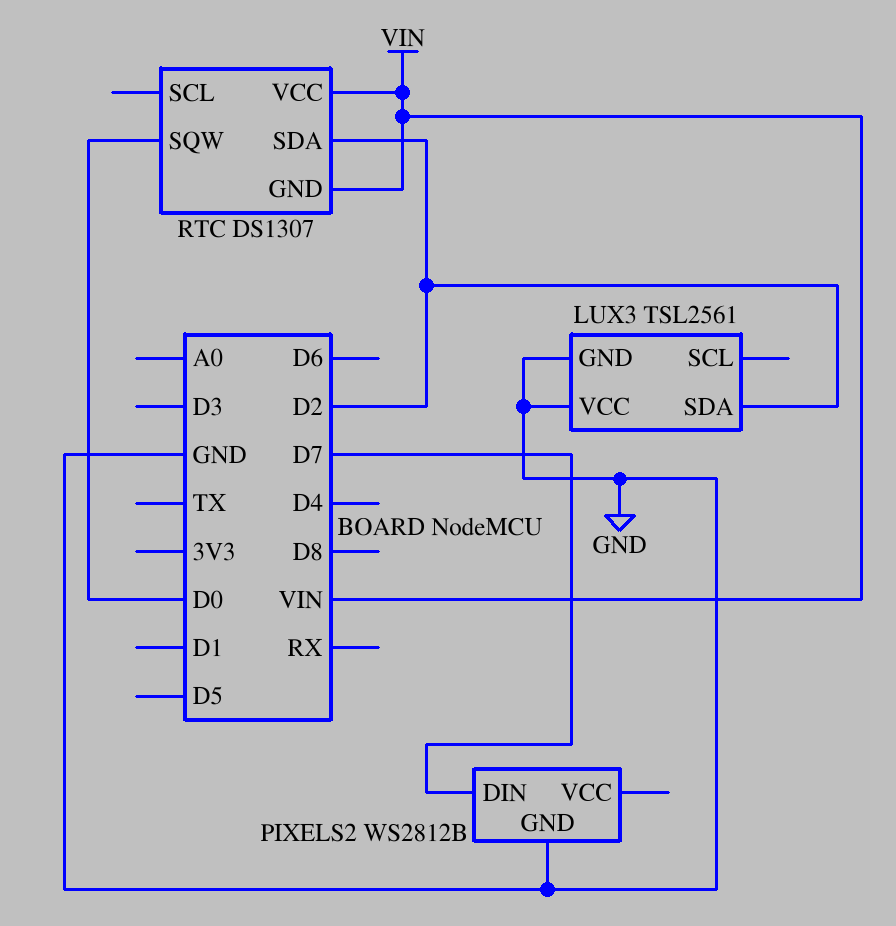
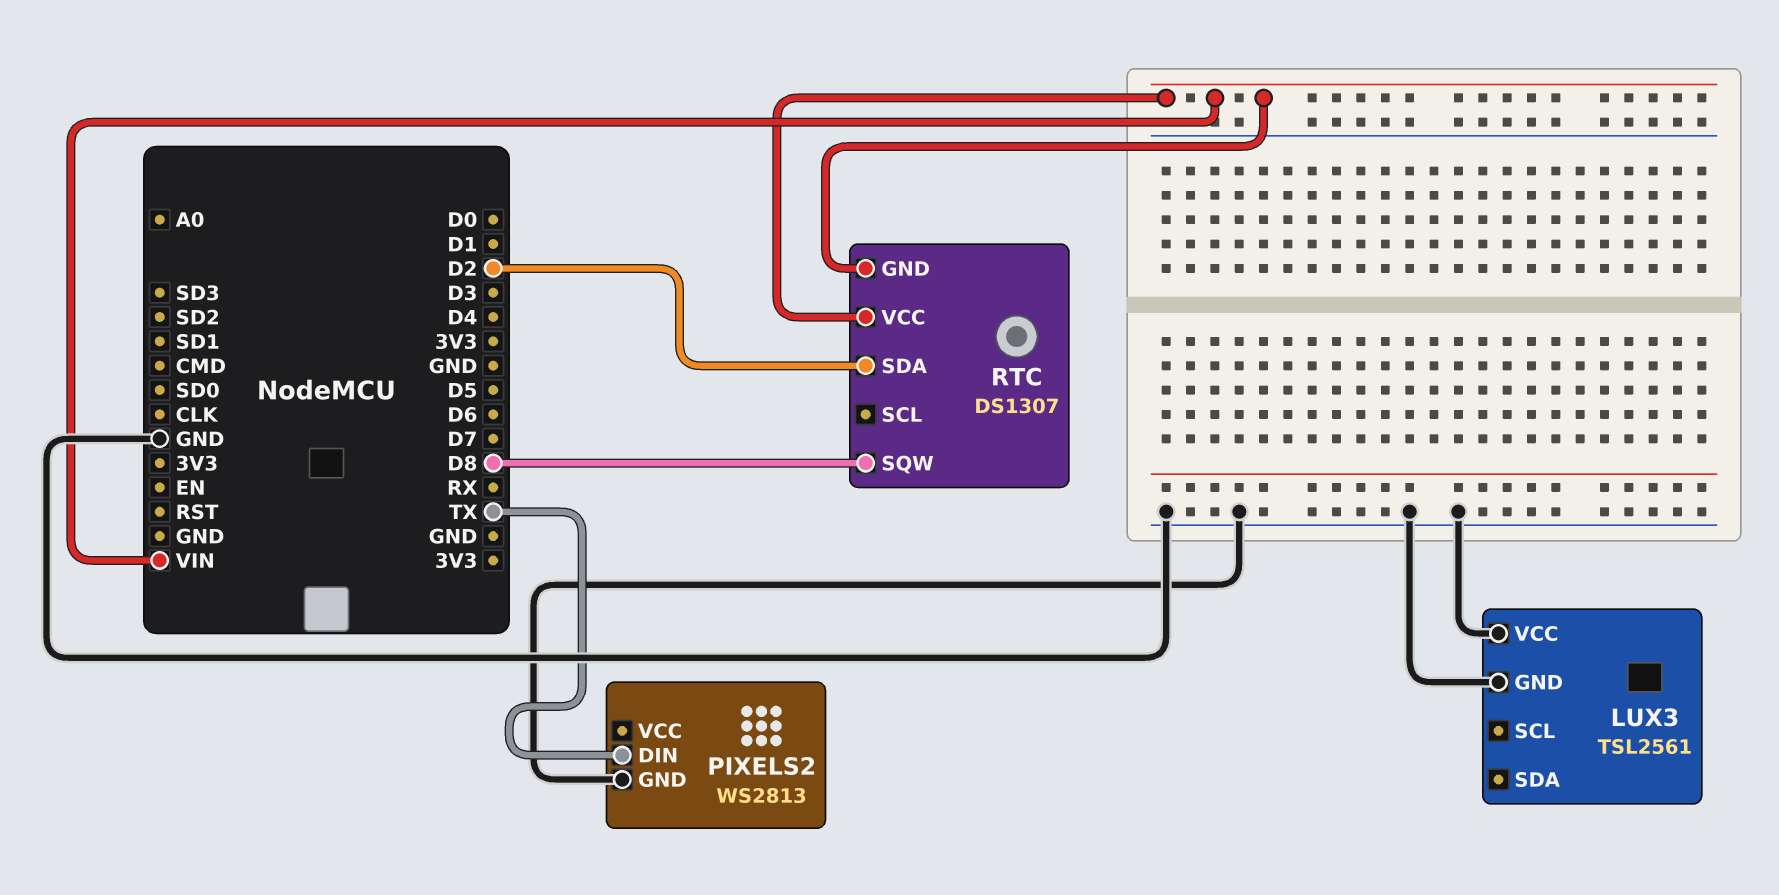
LUX3 pin SDA: D2 -> none
PIXELS2: WS2812B -> WS2813
PIXELS2 pin DIN: D7 -> TX
RTC pin SQW: D0 -> D8

